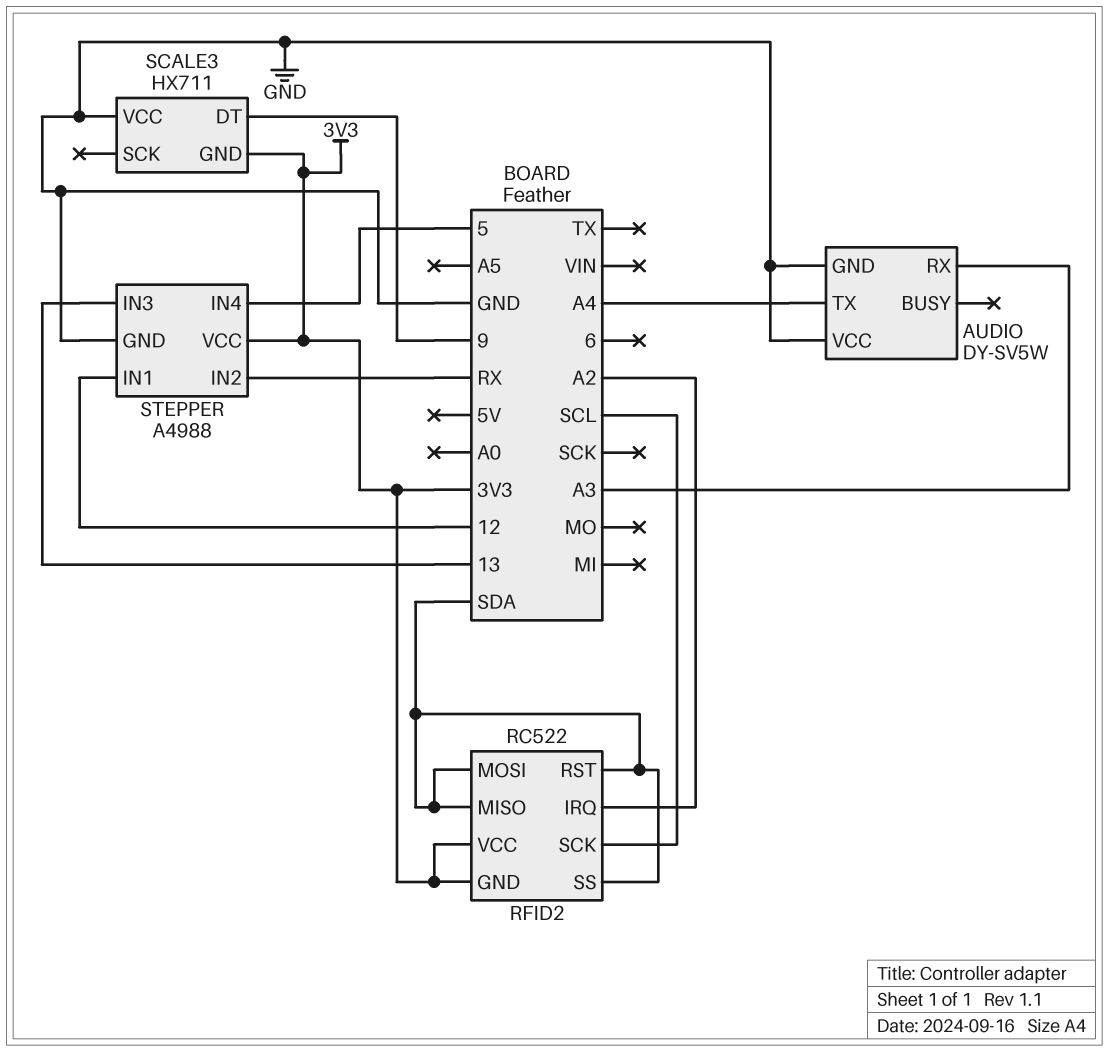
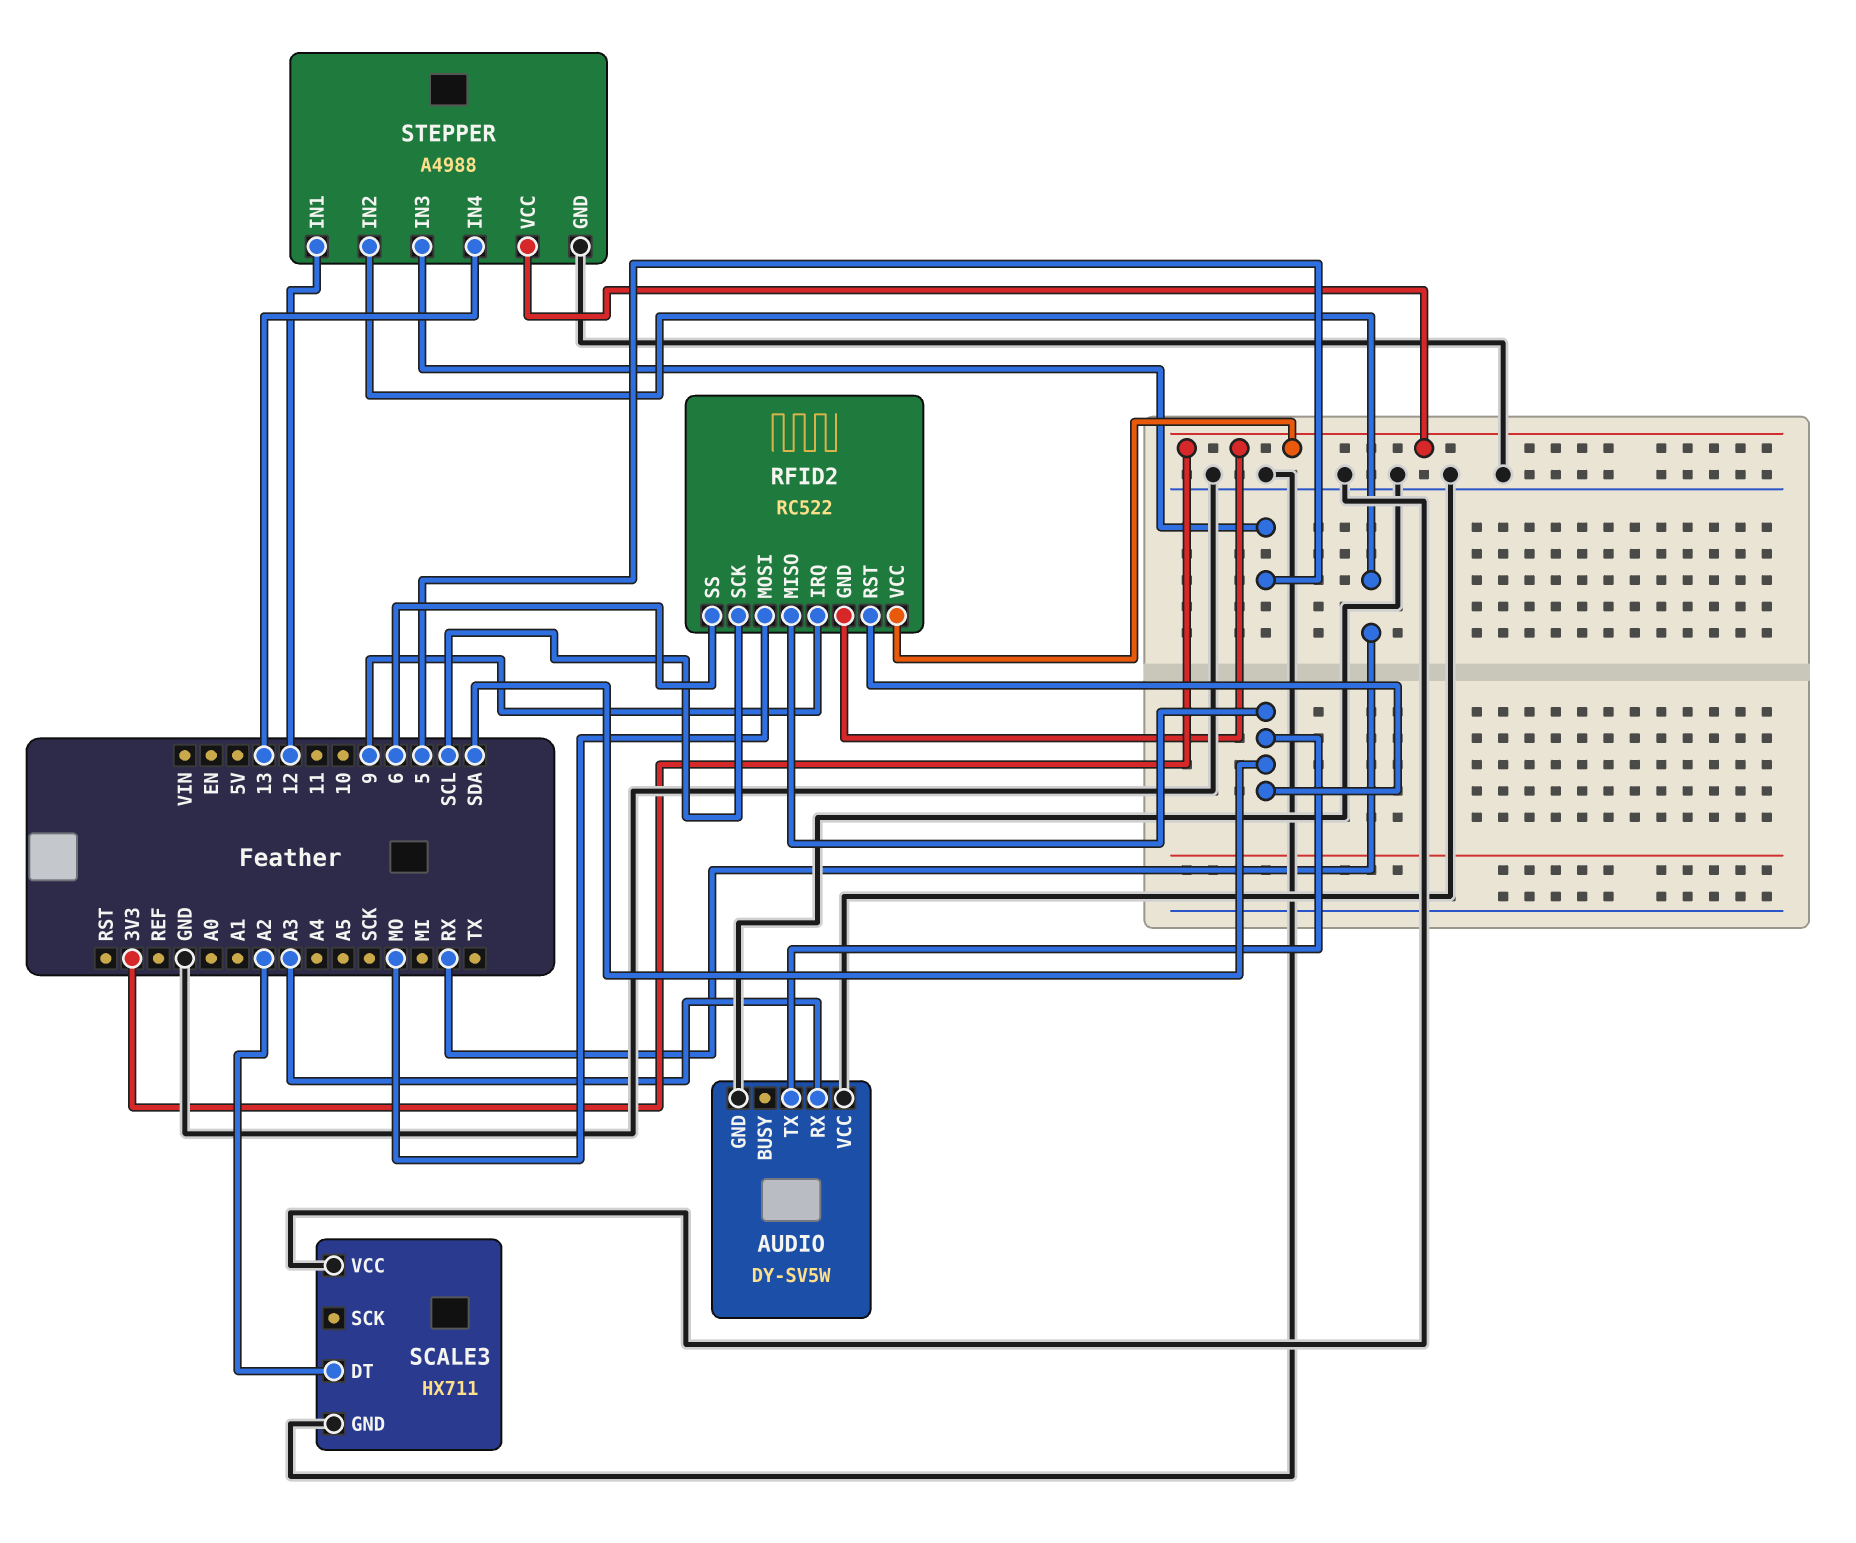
AUDIO pin TX: A4 -> SDA
RFID2 pin IRQ: A2 -> 9
RFID2 pin MOSI: SDA -> MO
RFID2 pin SS: SDA -> 6
SCALE3 pin DT: 9 -> A2
SCALE3 pin GND: 3V3 -> GND
STEPPER pin IN3: 13 -> 5
STEPPER pin IN4: 5 -> 13

